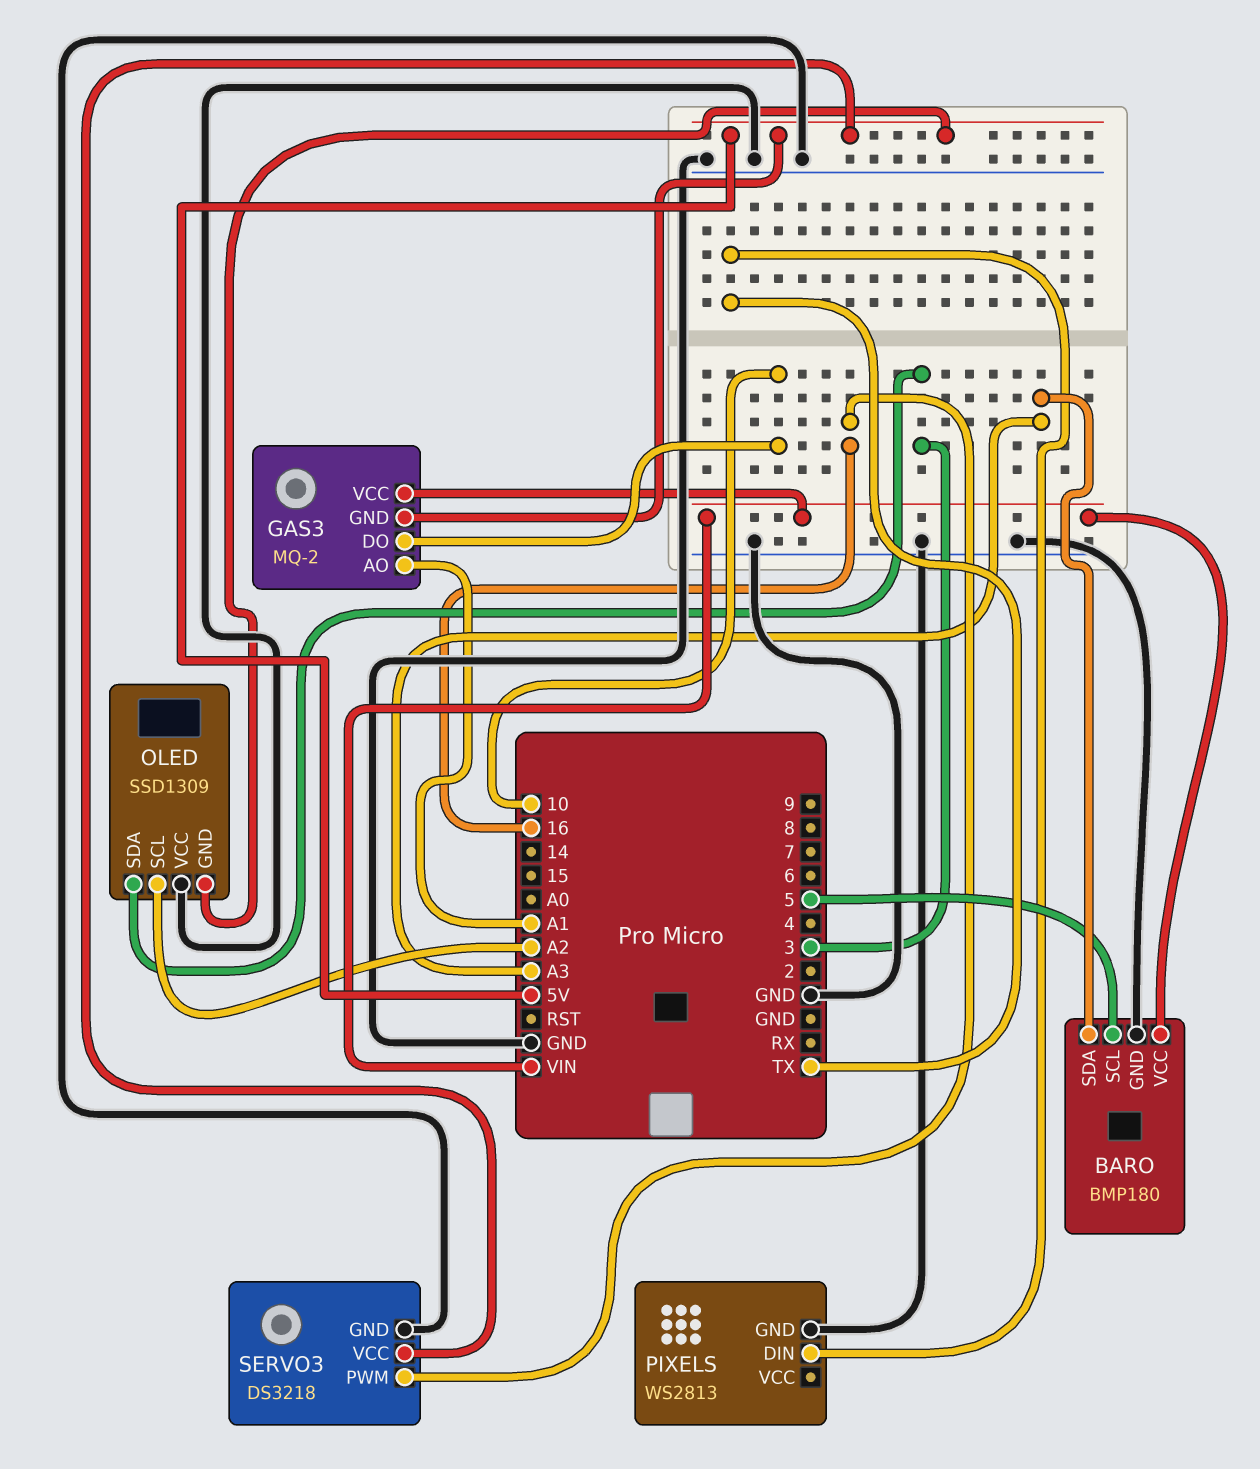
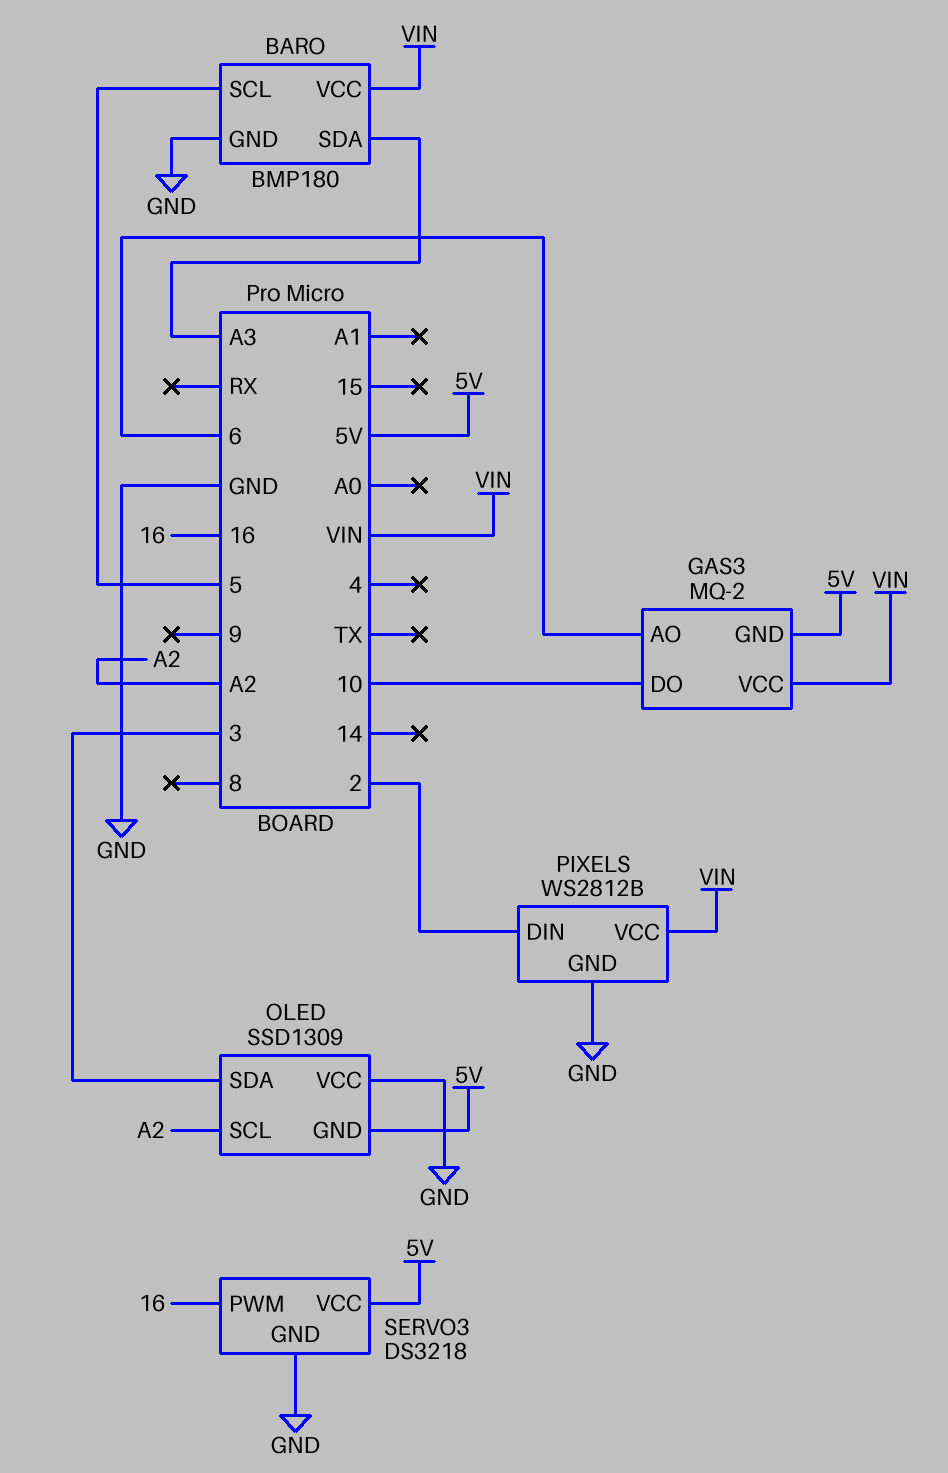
GAS3 pin AO: A1 -> 6
PIXELS: WS2813 -> WS2812B
PIXELS pin DIN: TX -> 2
PIXELS pin VCC: none -> VIN

